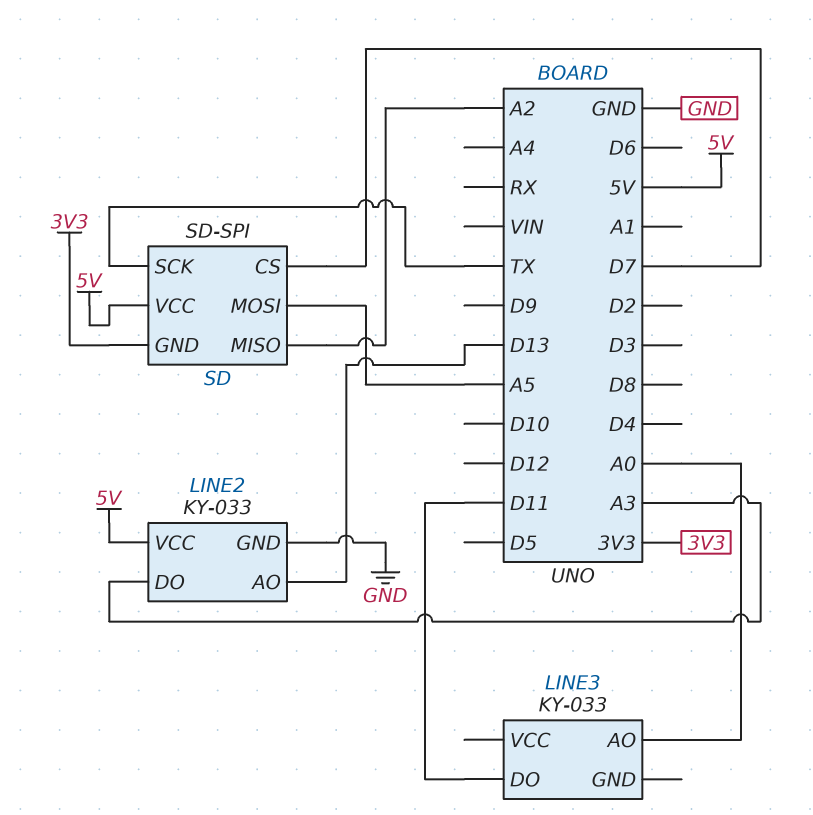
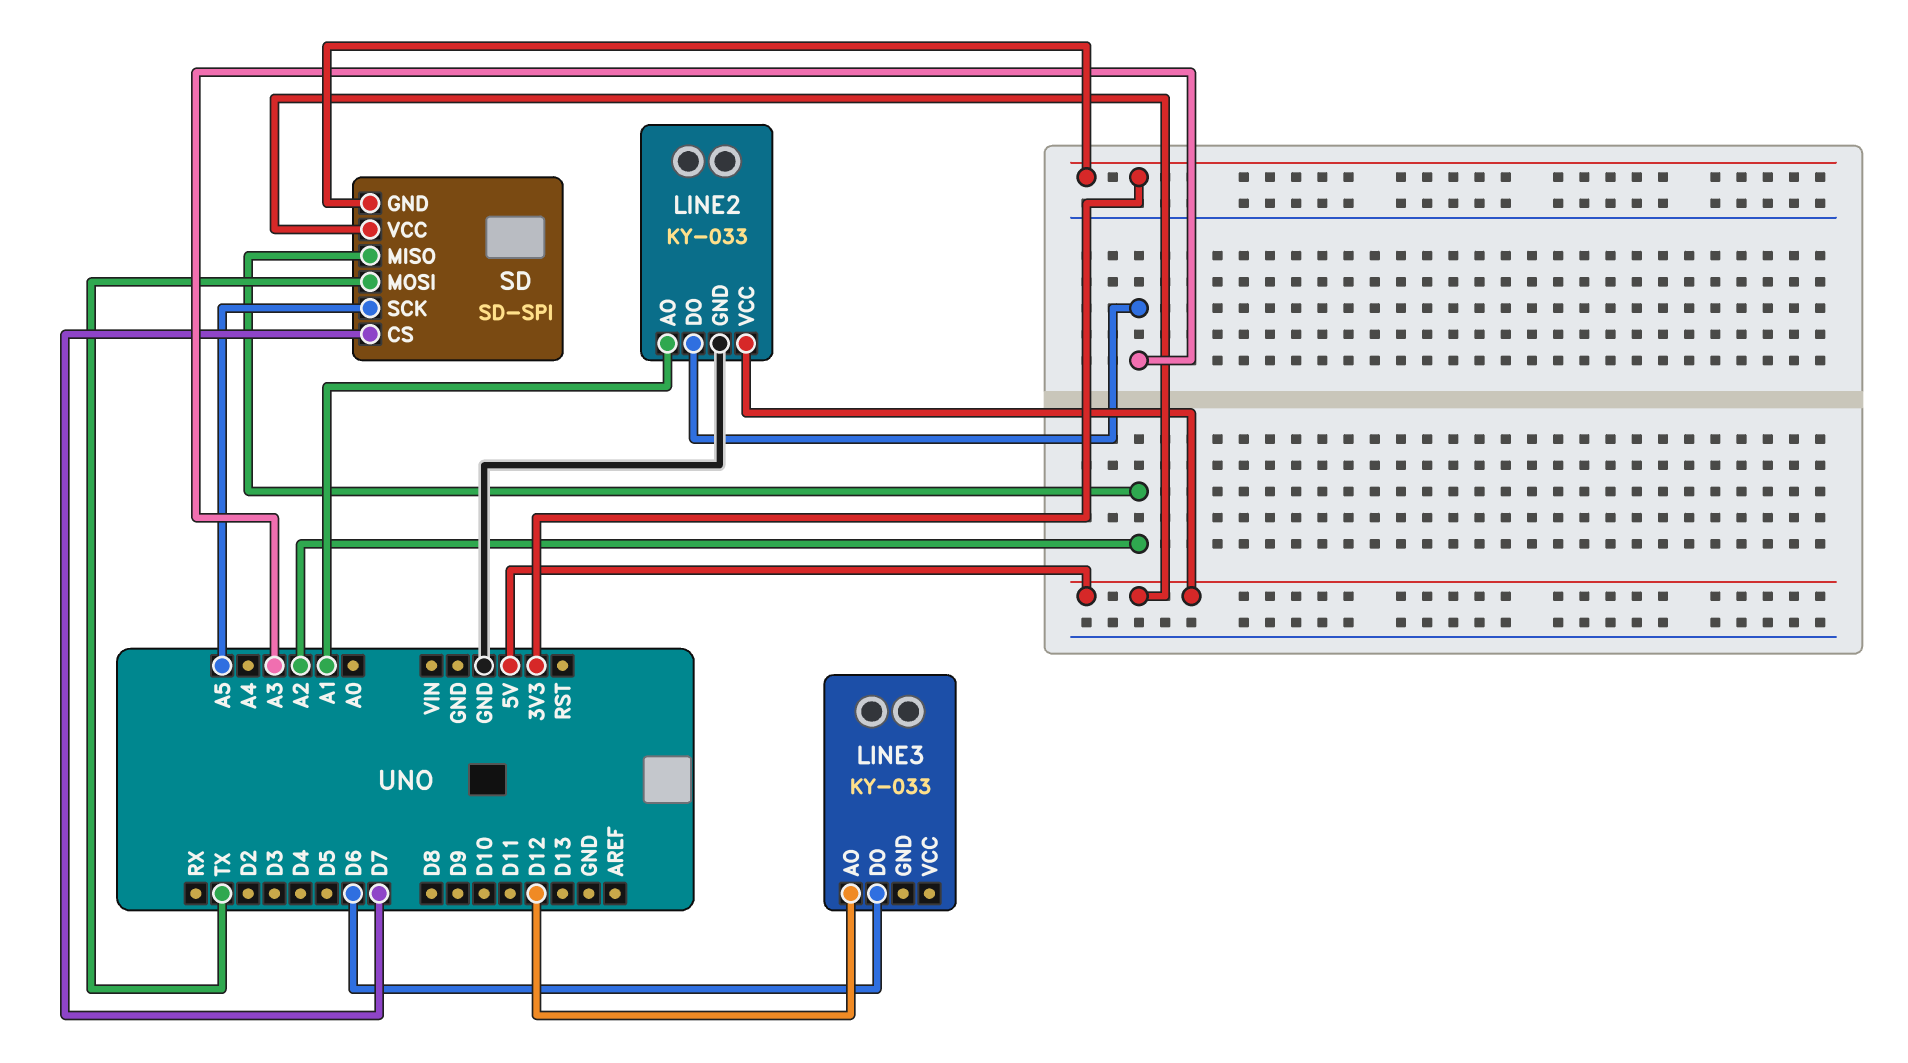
LINE2 pin AO: D13 -> A1
LINE3 pin AO: A0 -> D12
LINE3 pin DO: D11 -> D6
SD pin MOSI: A5 -> TX
SD pin SCK: TX -> A5

